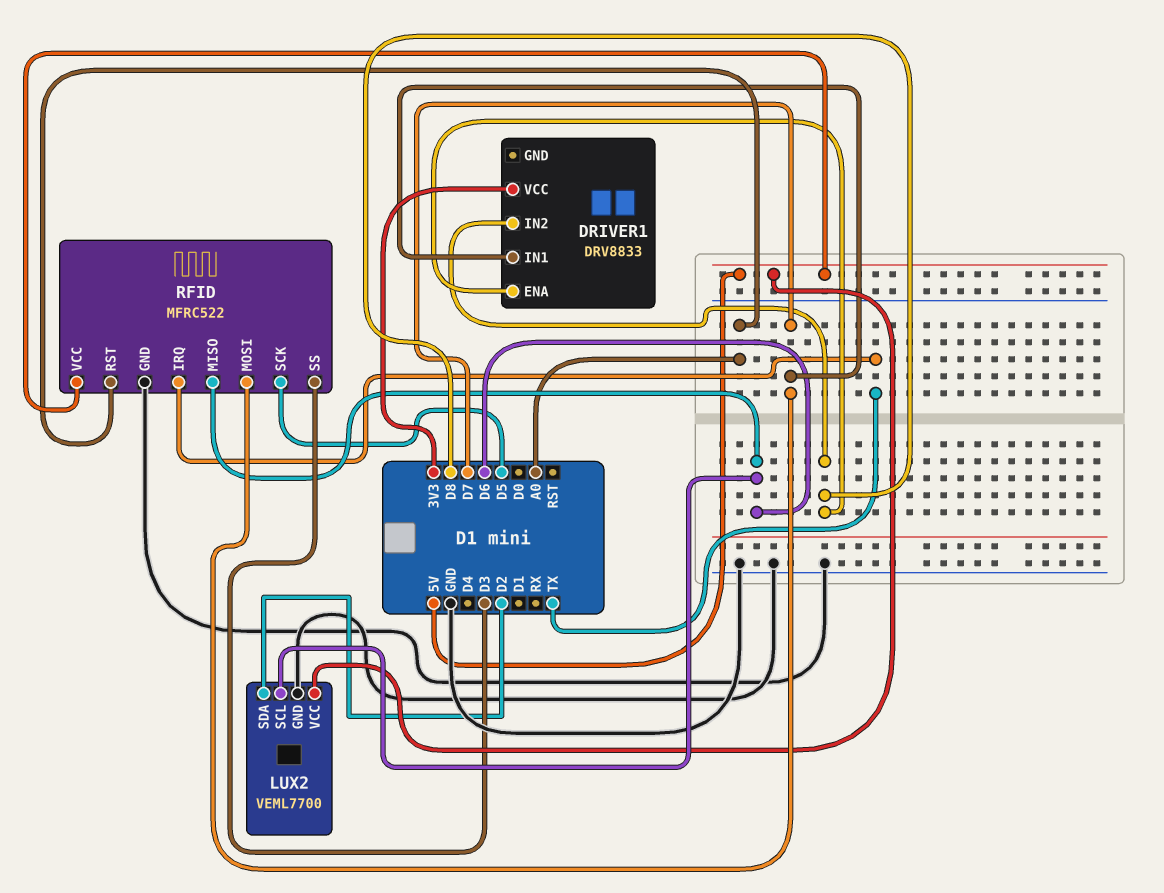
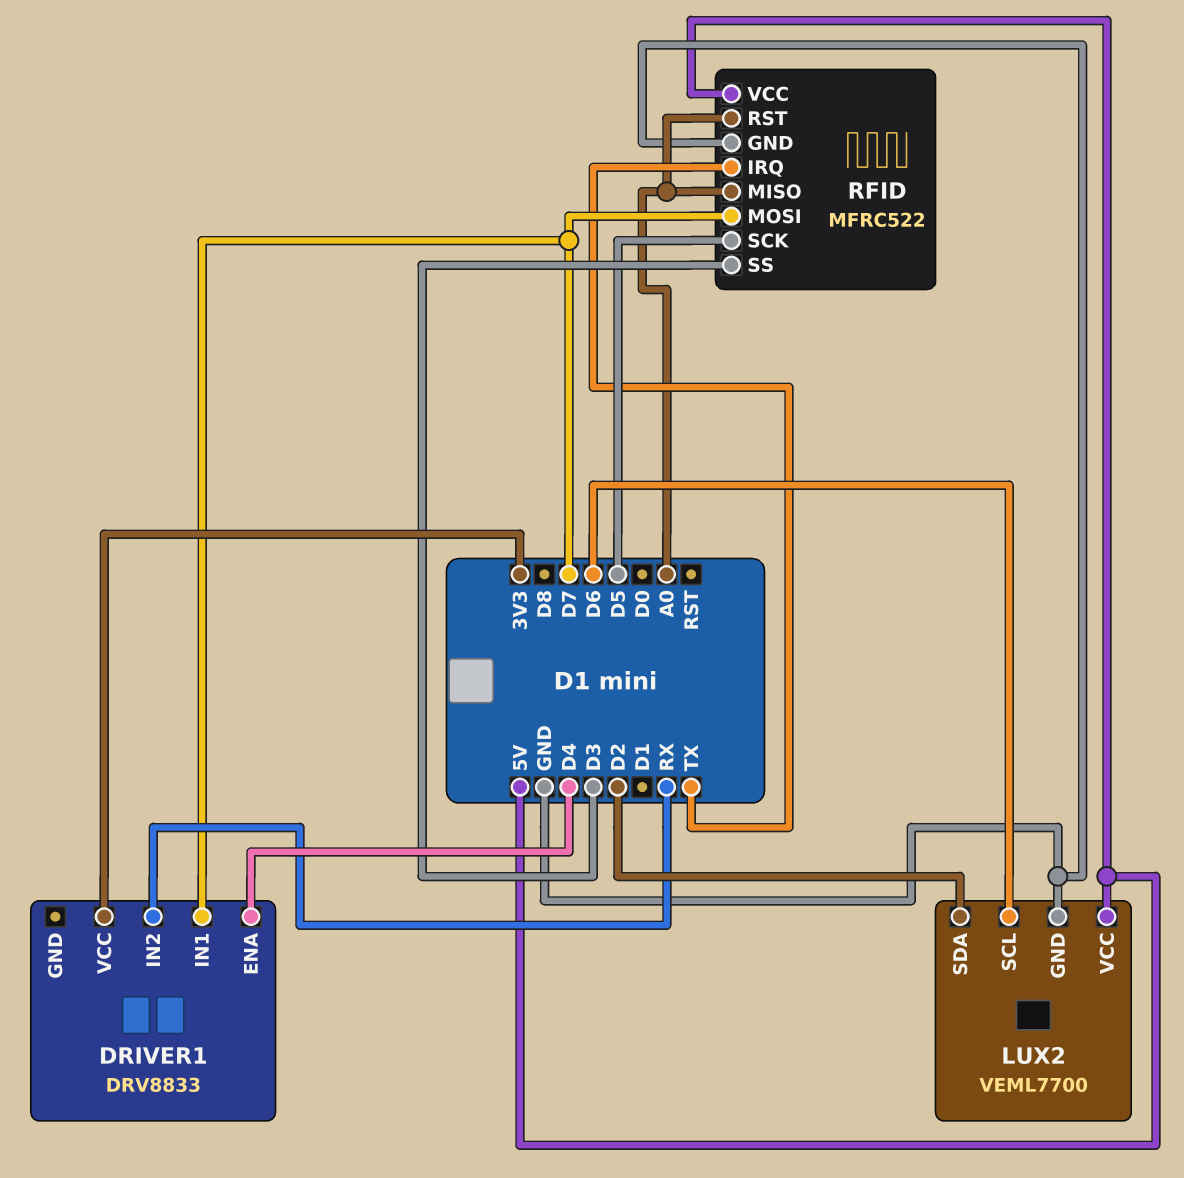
DRIVER1 pin ENA: D8 -> D4
DRIVER1 pin IN2: D8 -> RX
RFID pin MISO: D6 -> A0

